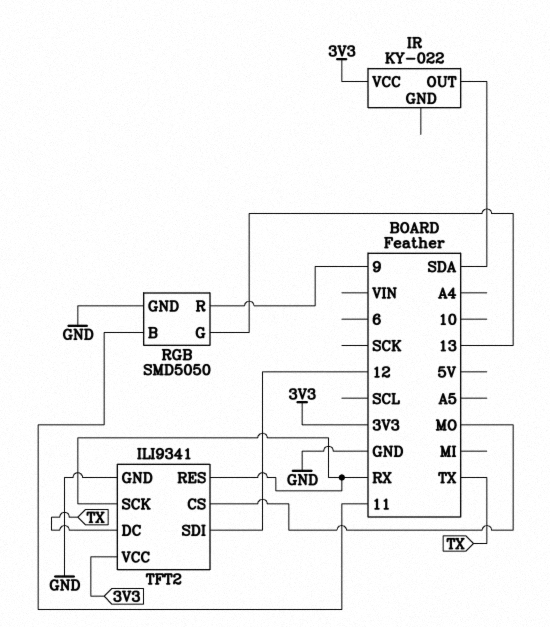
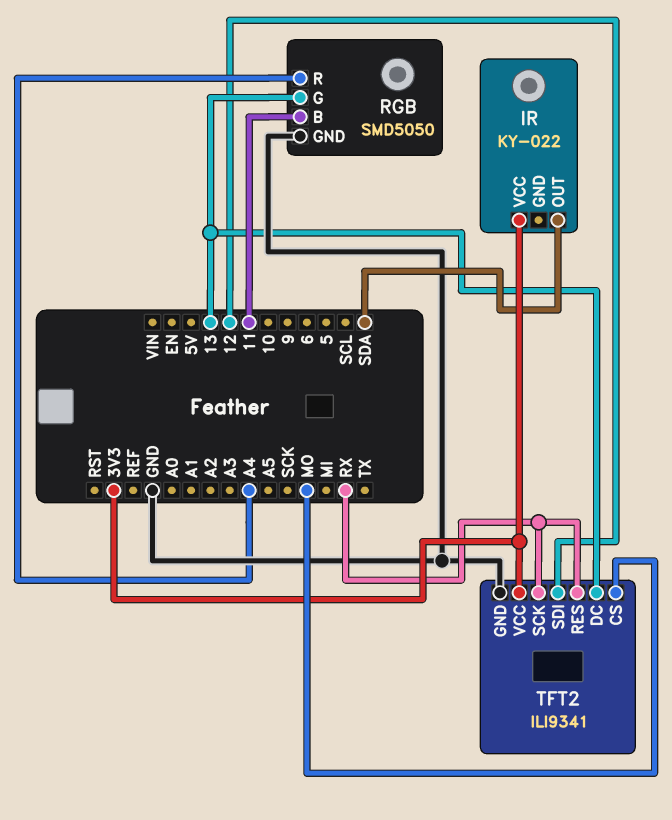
RGB pin R: 9 -> A4
TFT2 pin DC: TX -> 13

